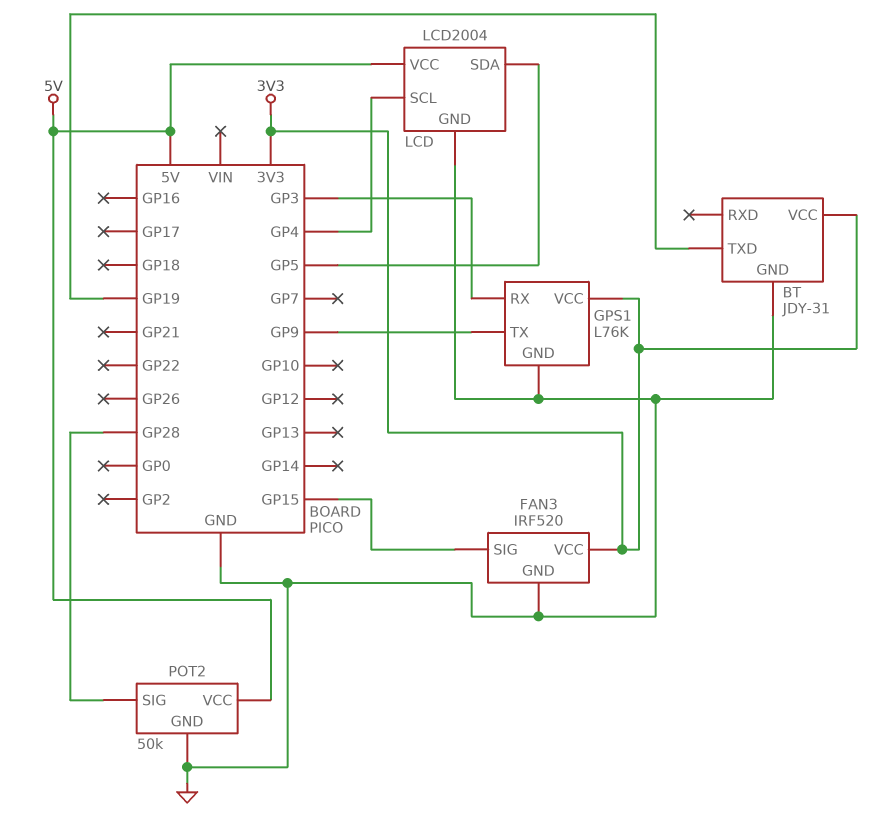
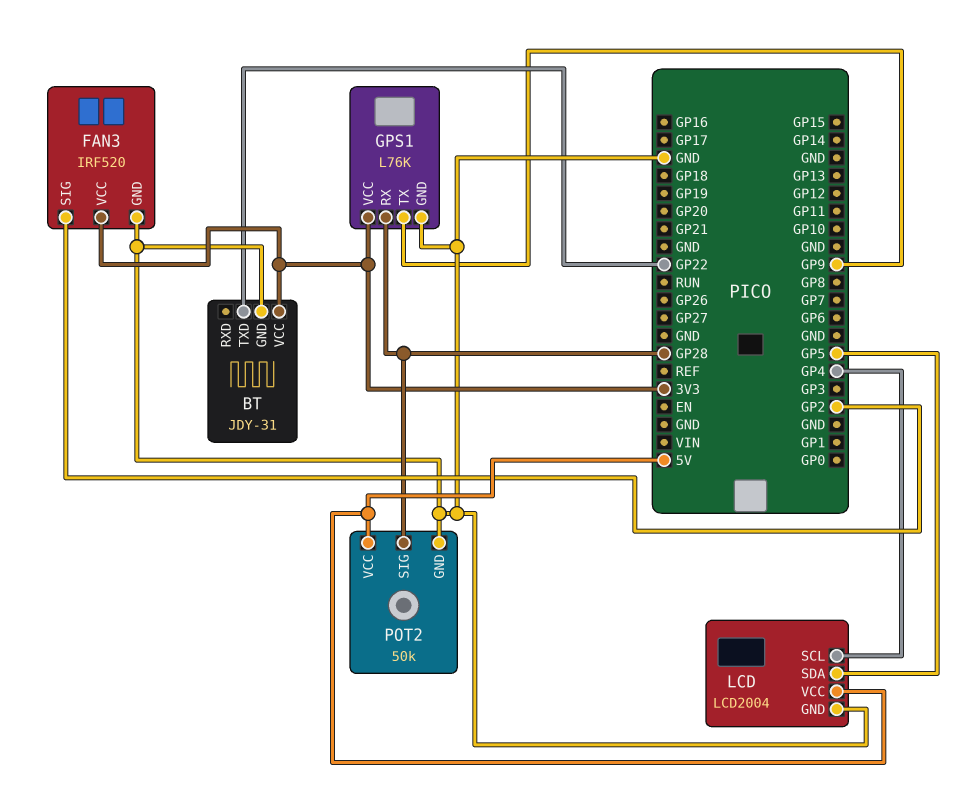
BT pin TXD: GP19 -> GP22
FAN3 pin SIG: GP15 -> GP2
GPS1 pin RX: GP3 -> GP28

